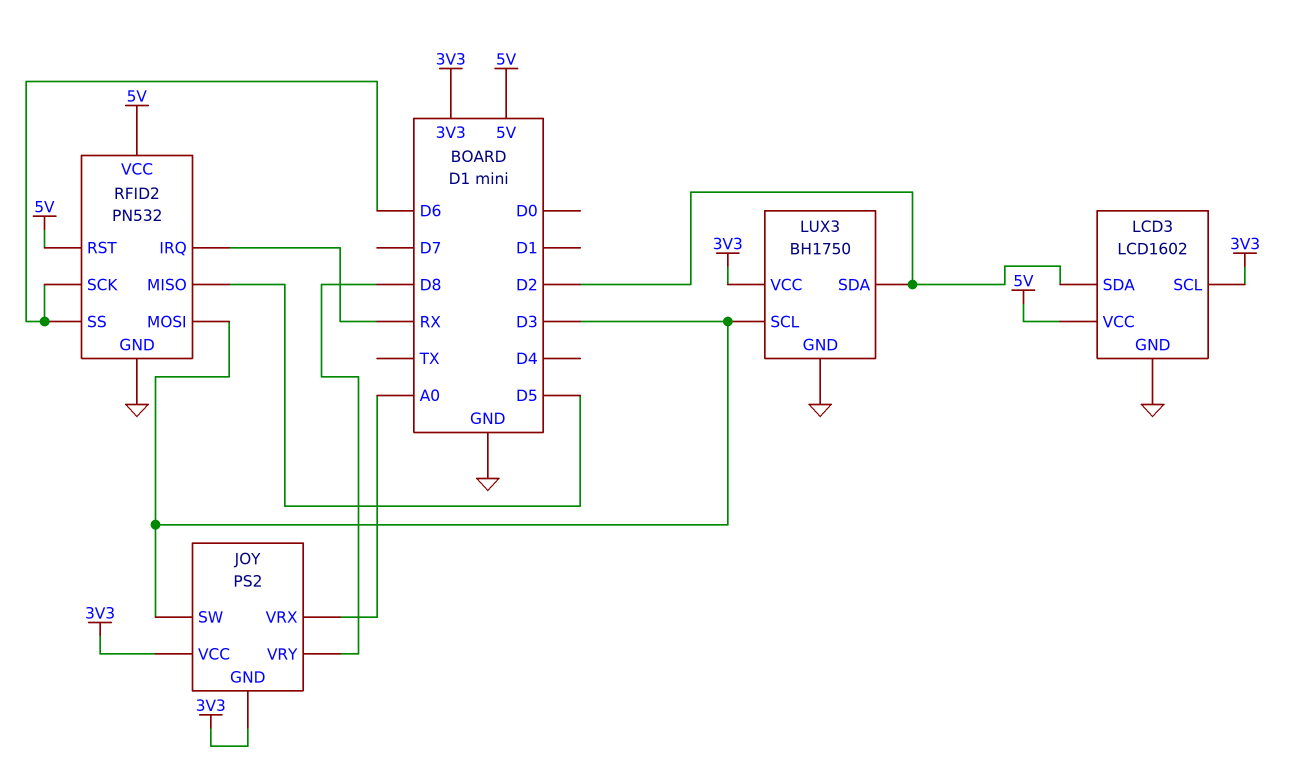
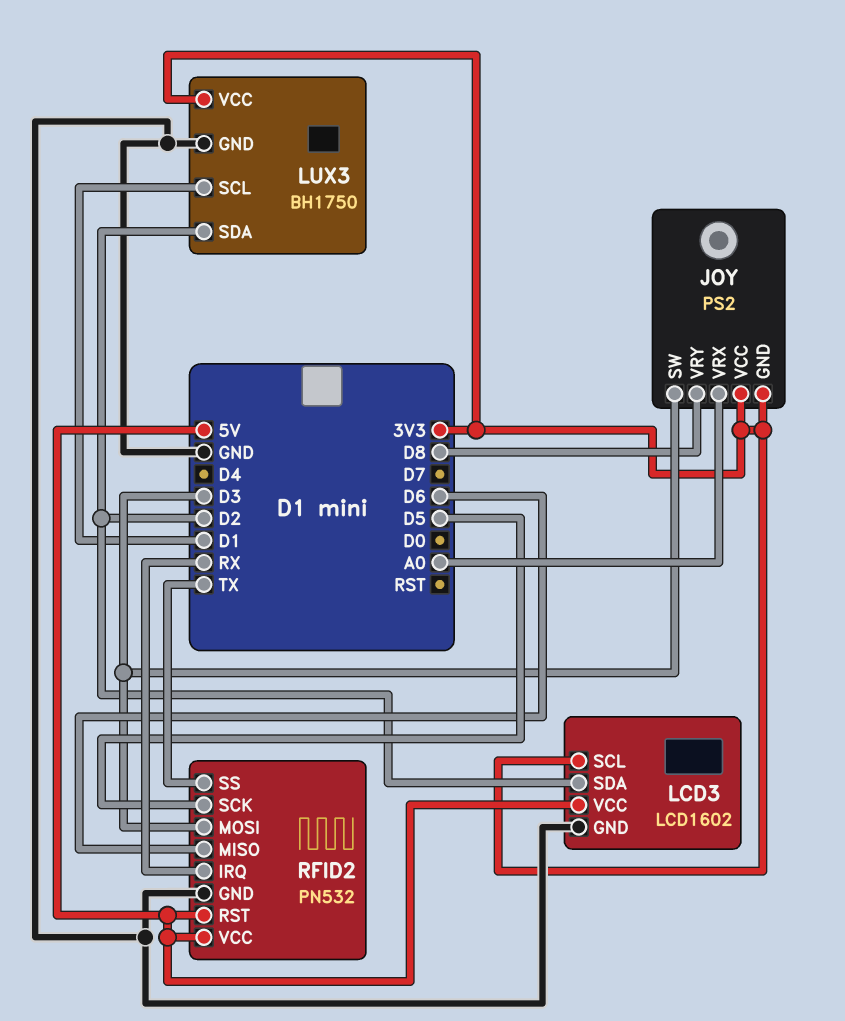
LUX3 pin SCL: D3 -> D1
RFID2 pin MISO: D5 -> D6
RFID2 pin SCK: D6 -> D5
RFID2 pin SS: D6 -> TX

